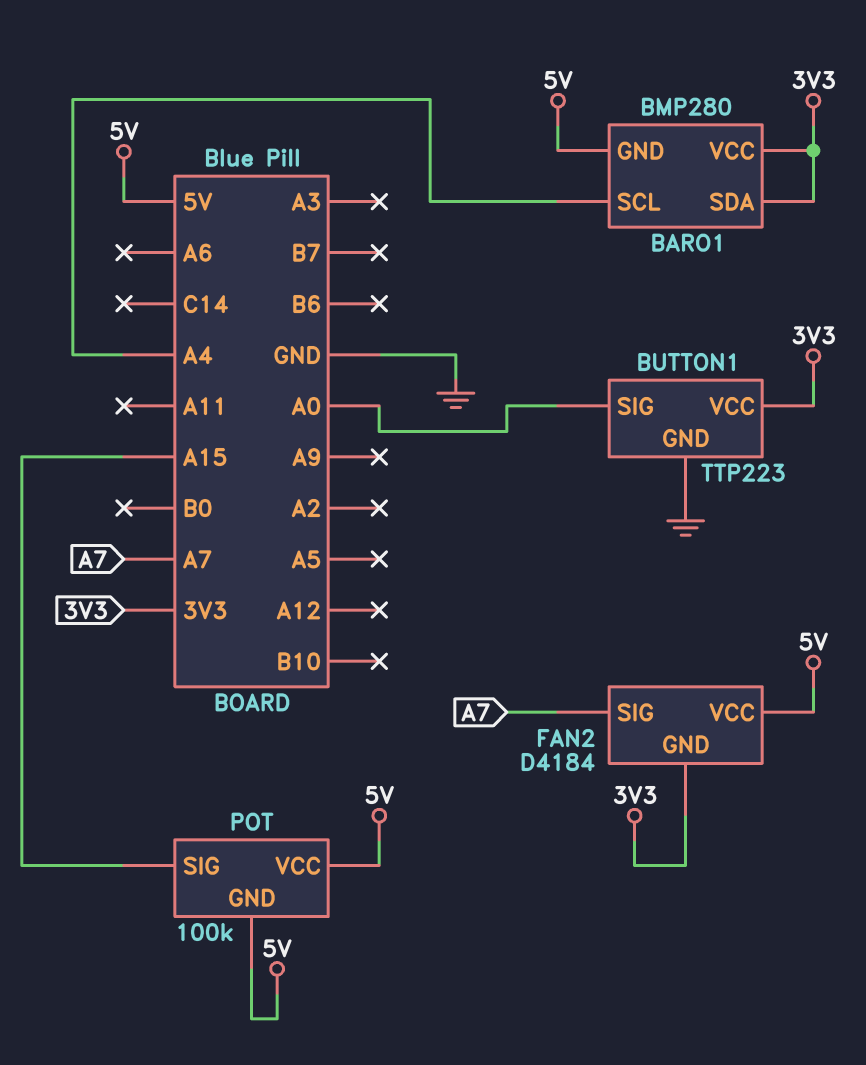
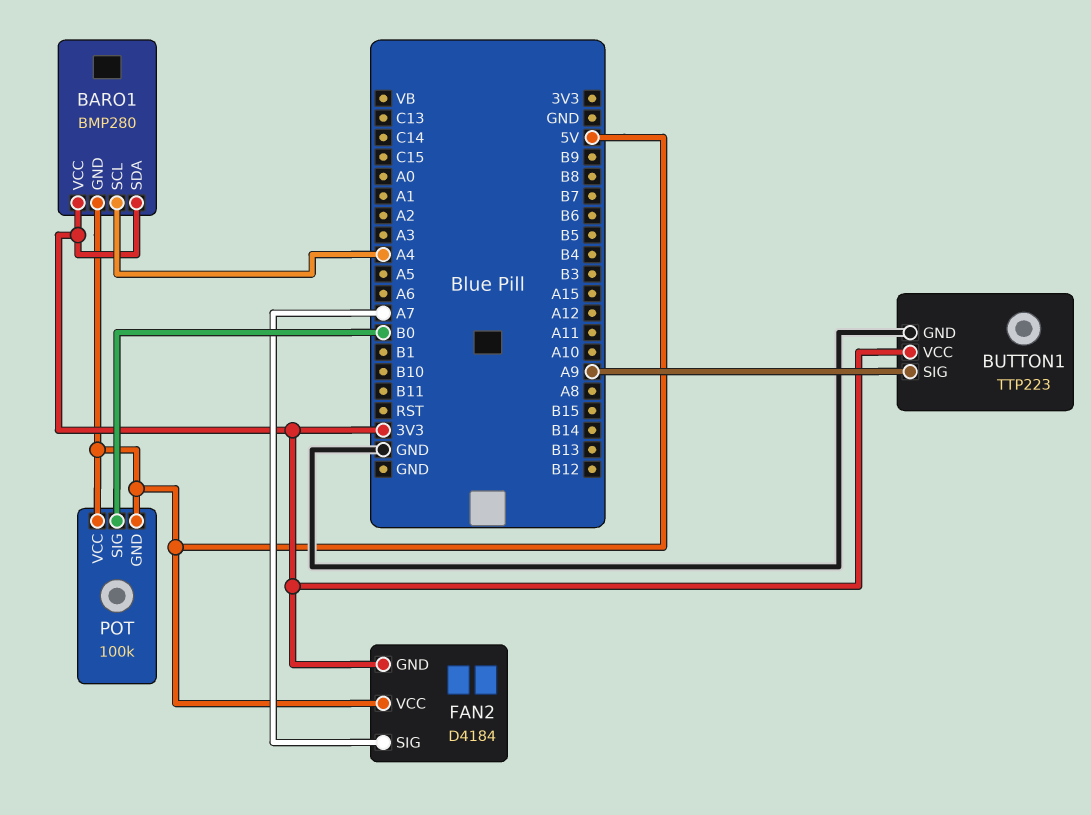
BUTTON1 pin SIG: A0 -> A9
POT pin SIG: A15 -> B0

